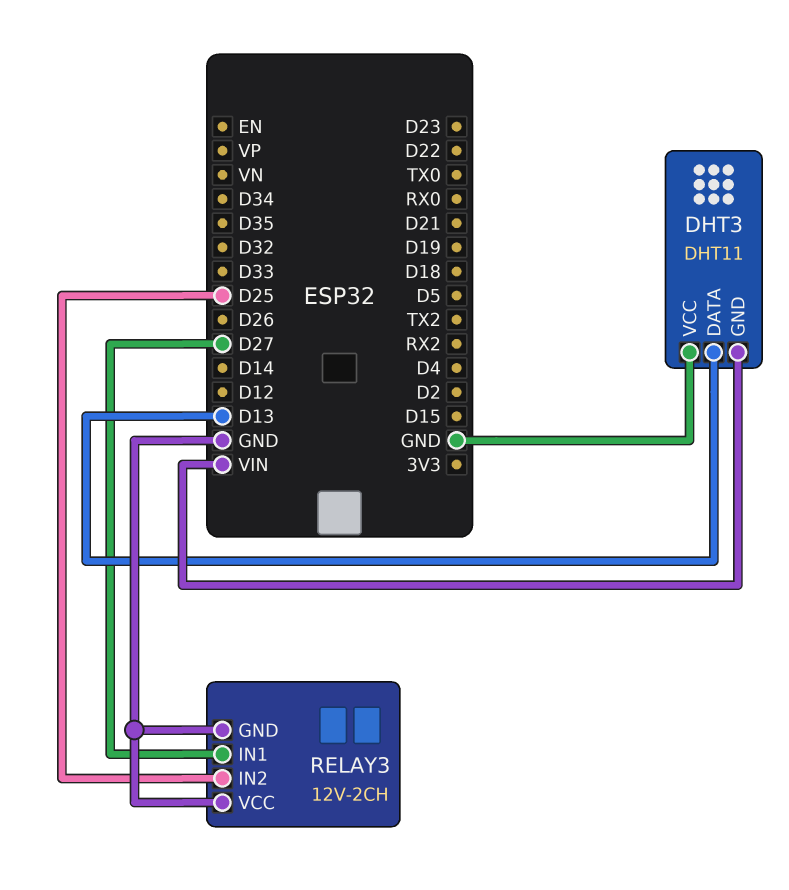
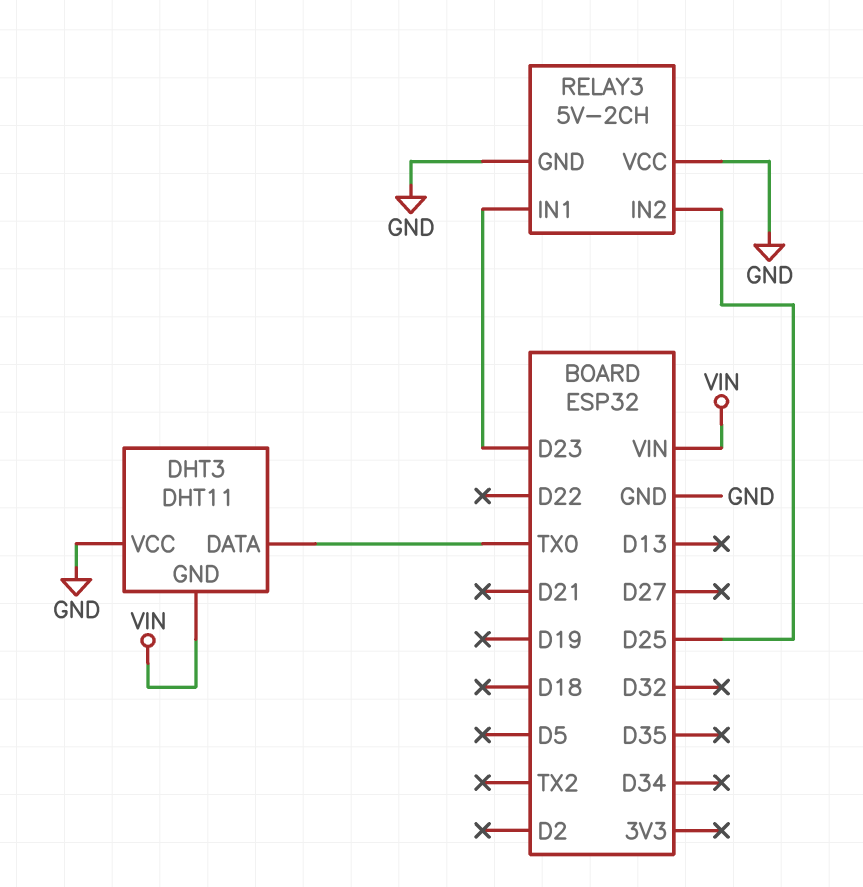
DHT3 pin DATA: D13 -> TX0
RELAY3: 12V-2CH -> 5V-2CH
RELAY3 pin IN1: D27 -> D23

